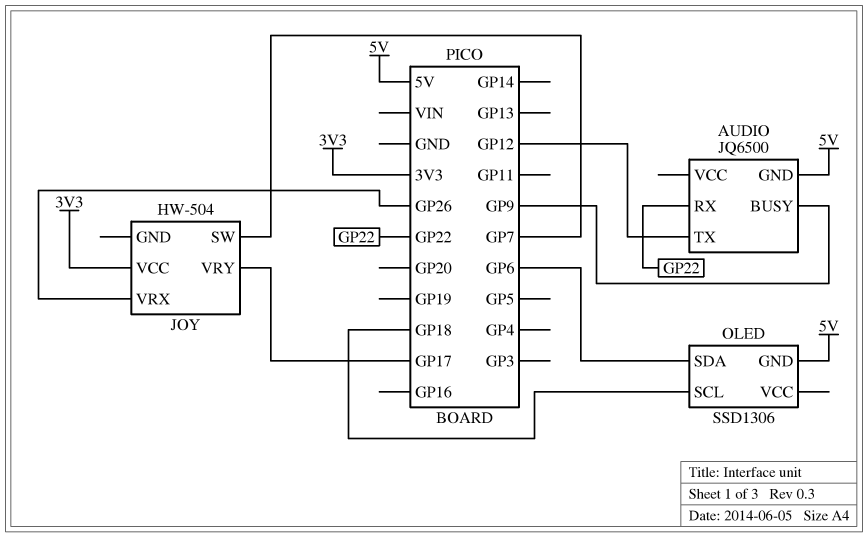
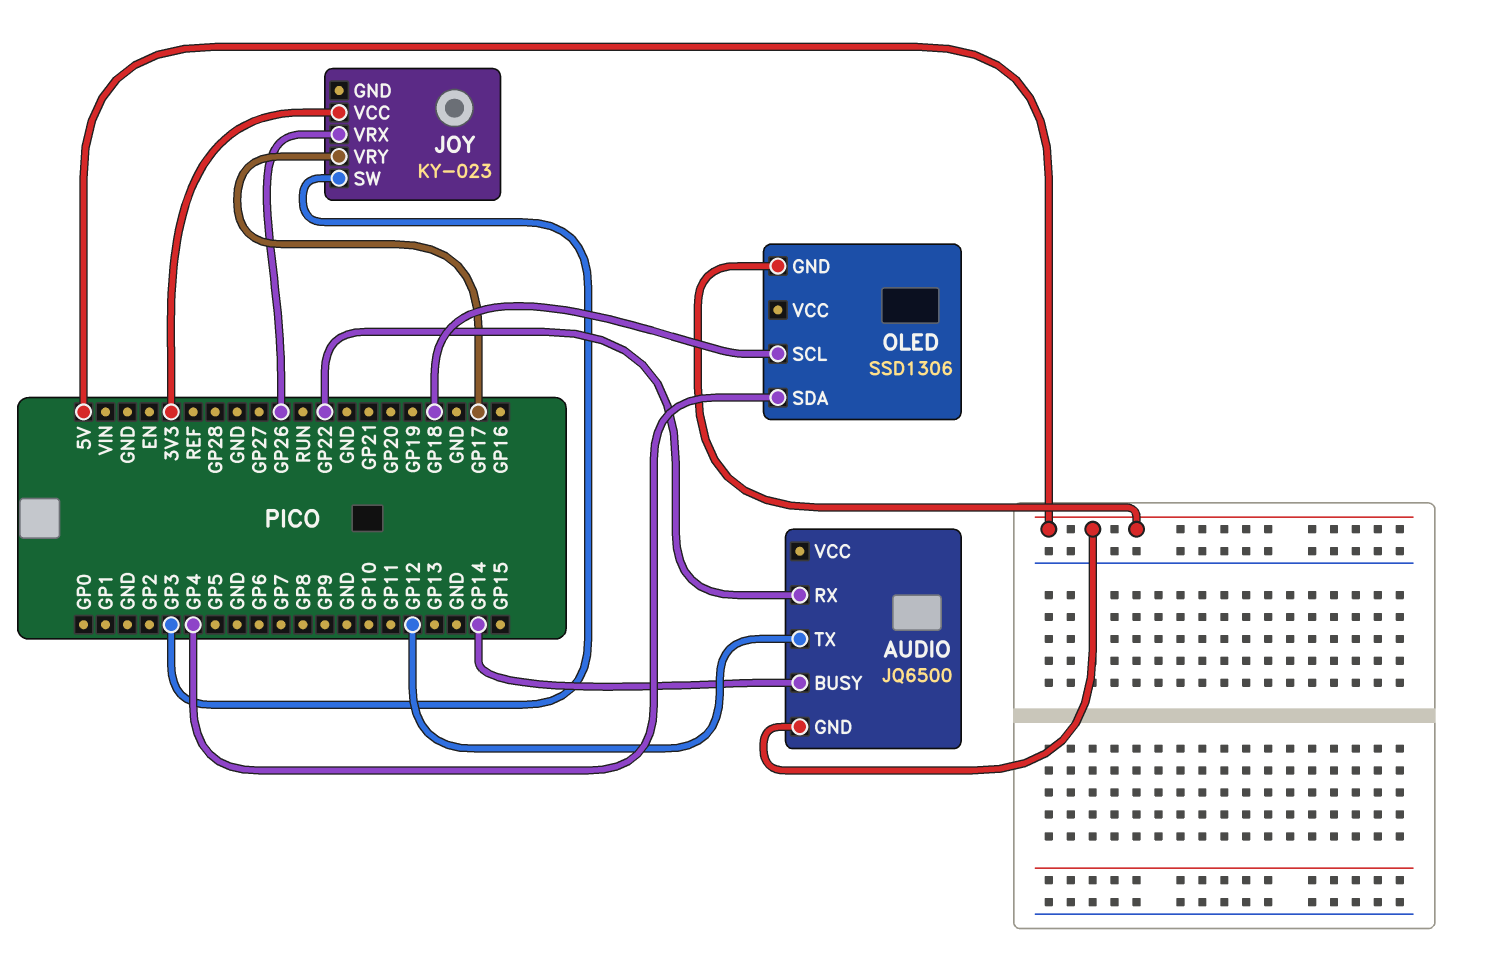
AUDIO pin BUSY: GP9 -> GP14
JOY: HW-504 -> KY-023
JOY pin SW: GP7 -> GP3
OLED pin SDA: GP6 -> GP4

